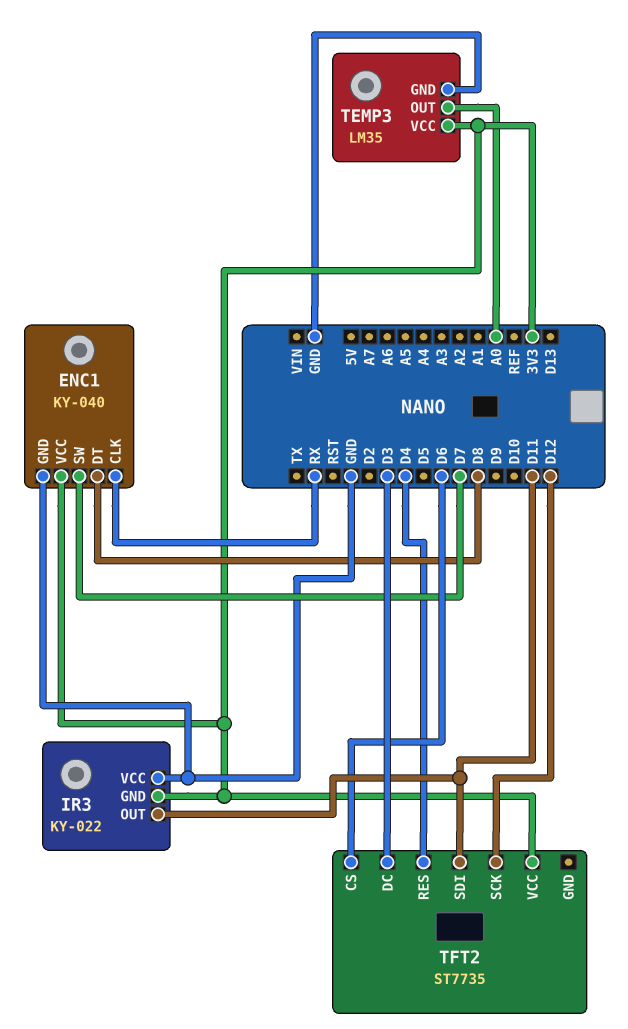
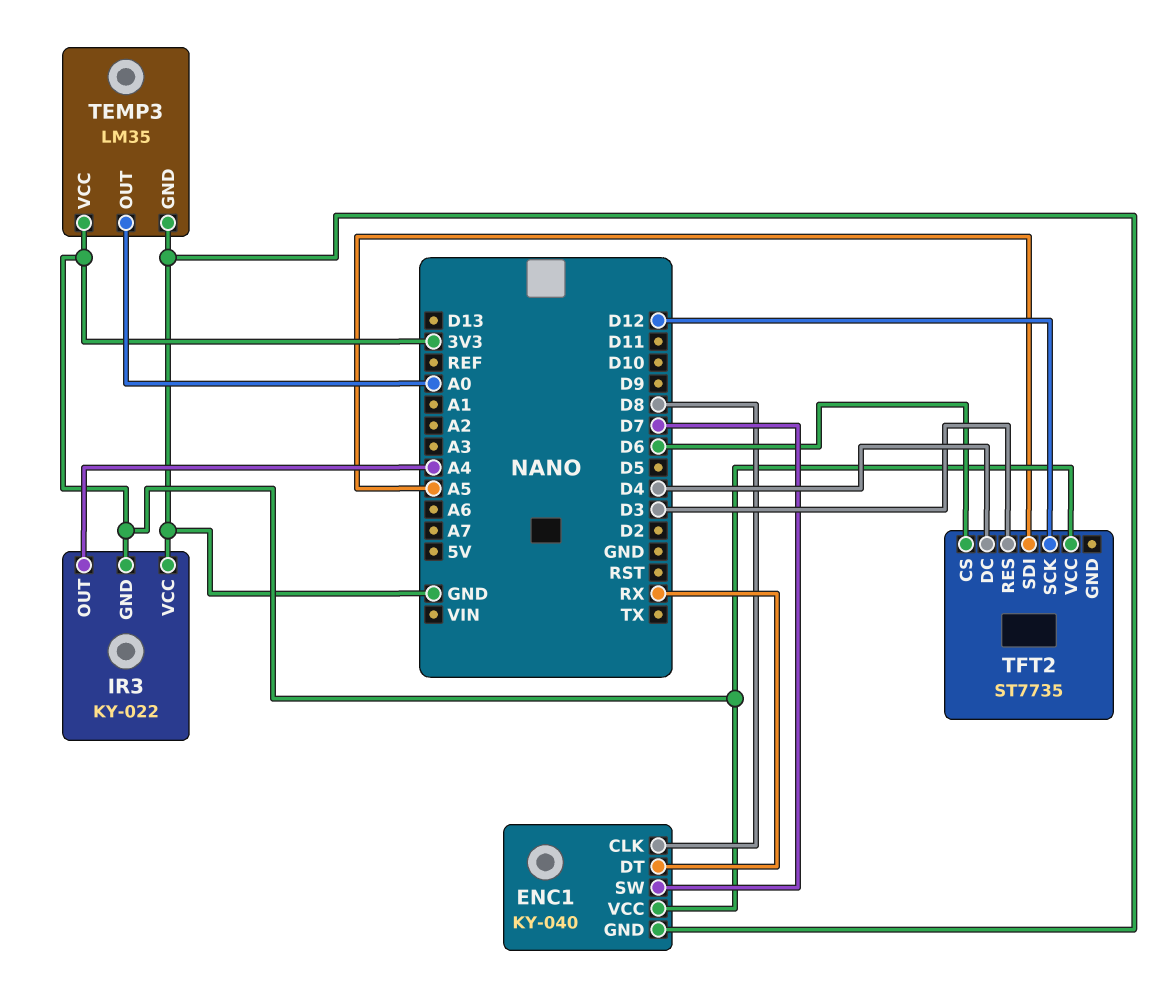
ENC1 pin CLK: RX -> D8
ENC1 pin DT: D8 -> RX
IR3 pin OUT: D11 -> A4
TFT2 pin DC: D3 -> D4
TFT2 pin RES: D4 -> D3
TFT2 pin SDI: D11 -> A5

